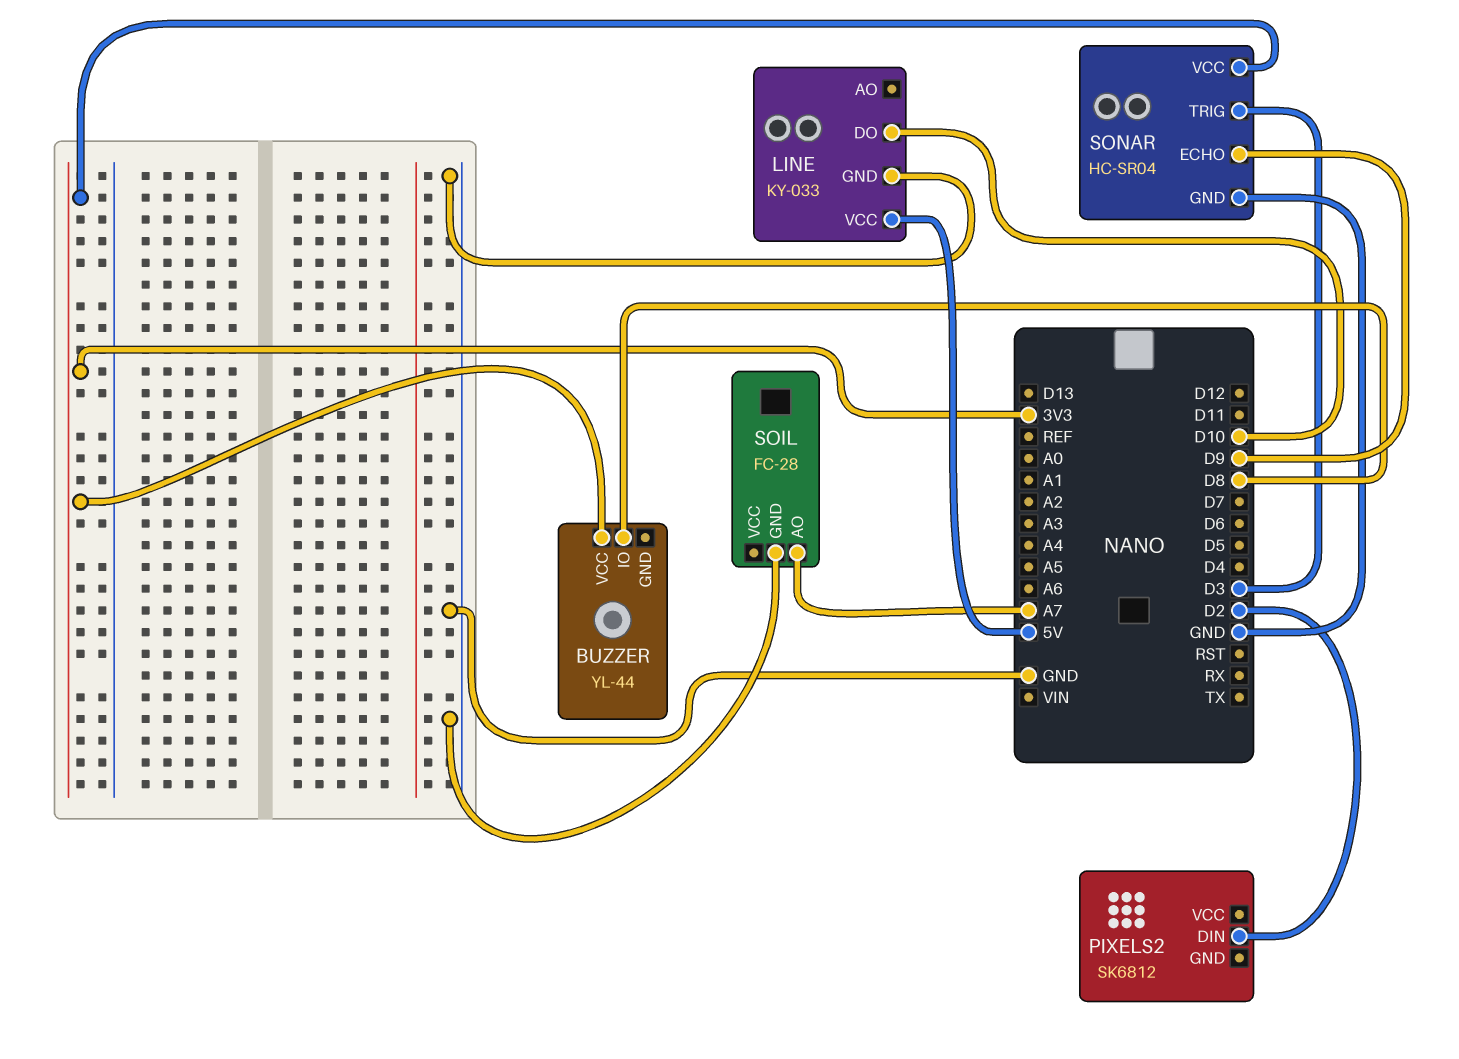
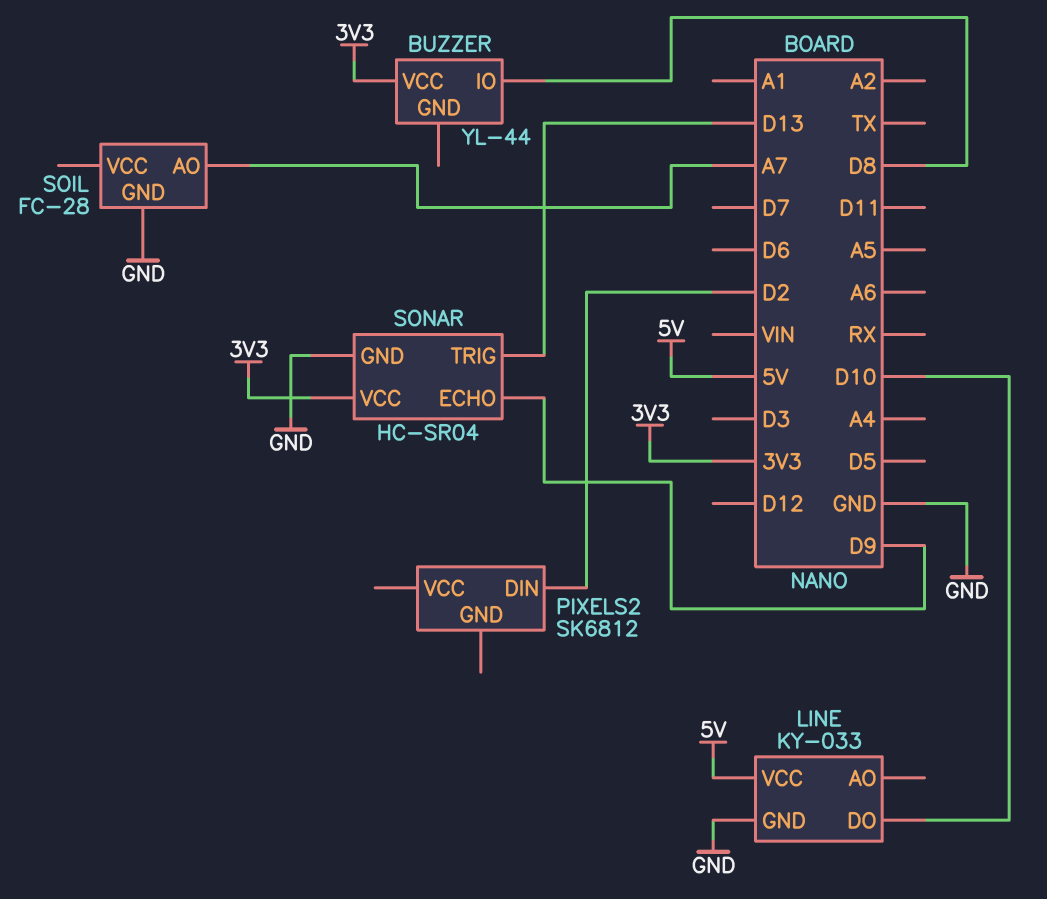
SONAR pin TRIG: D3 -> D13

